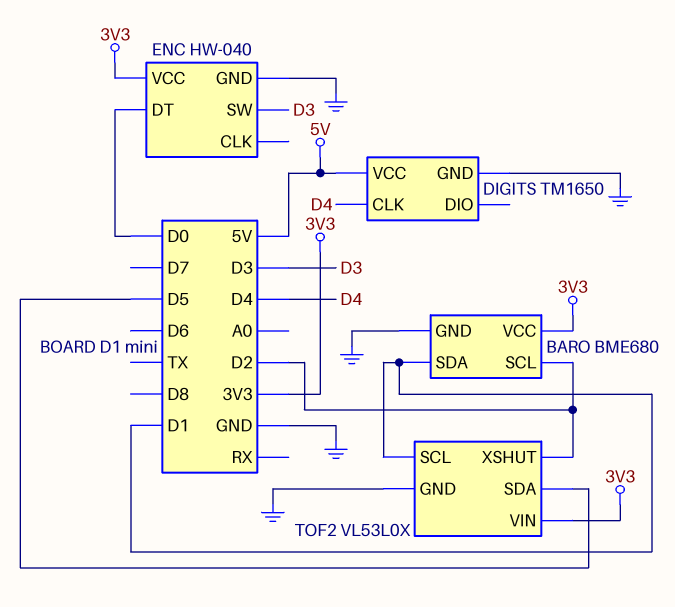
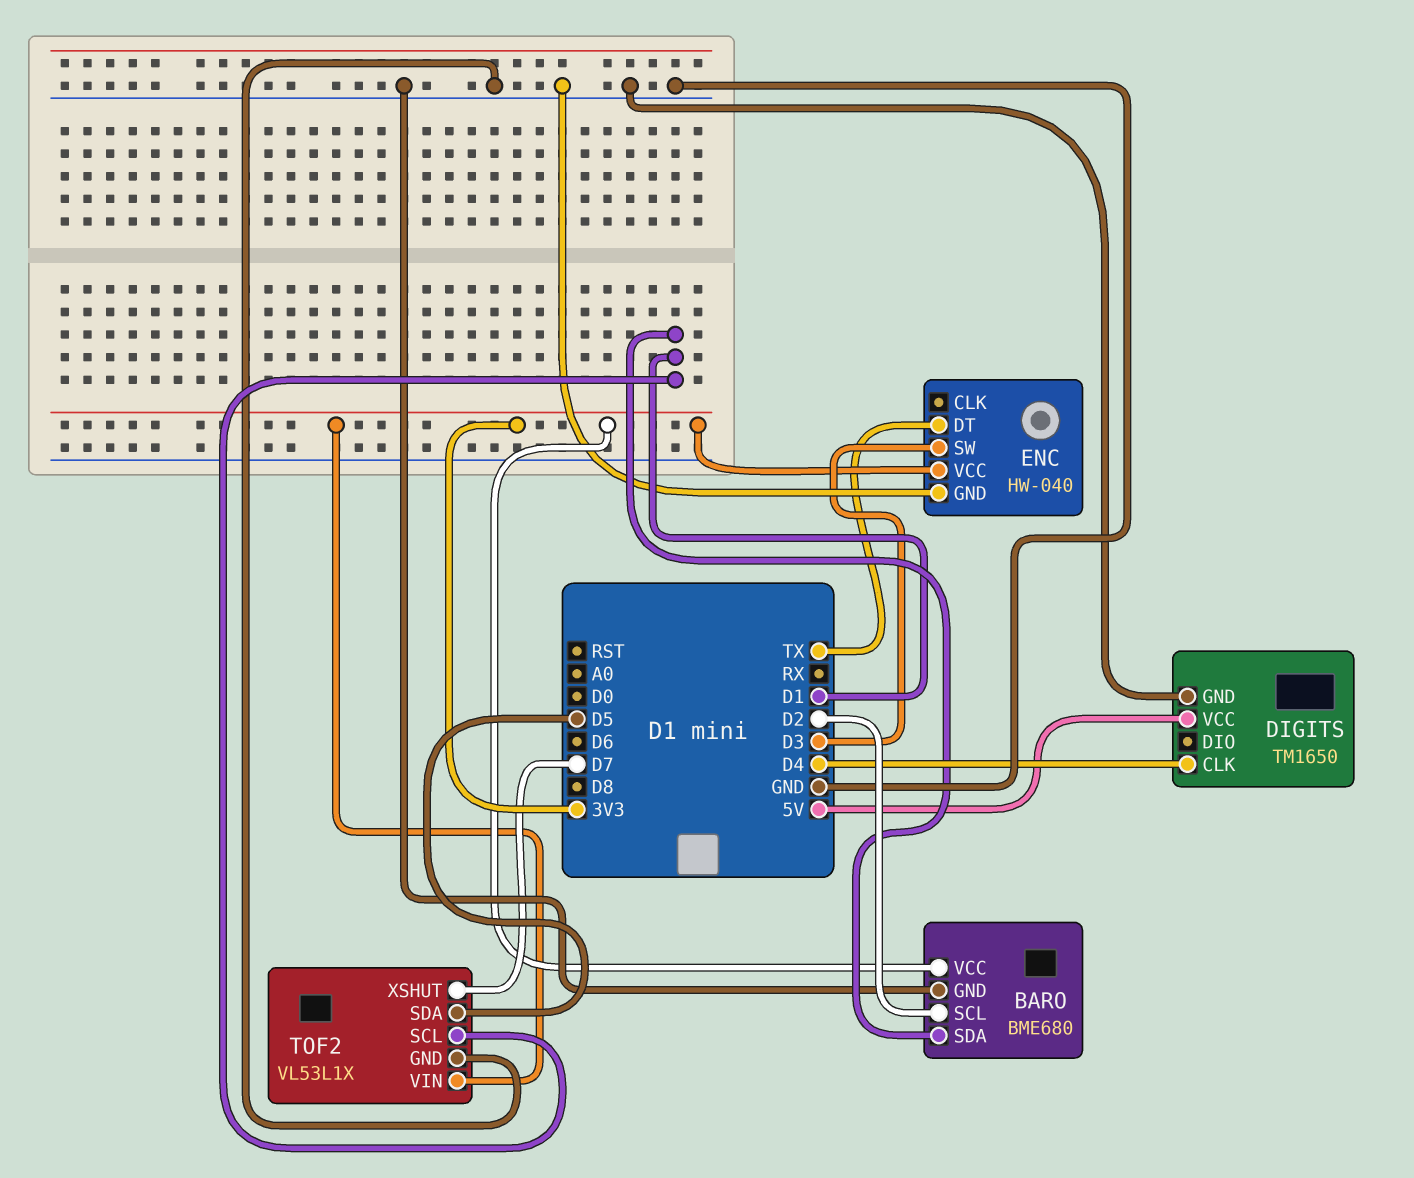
ENC pin DT: D0 -> TX
TOF2: VL53L0X -> VL53L1X
TOF2 pin XSHUT: D2 -> D7

